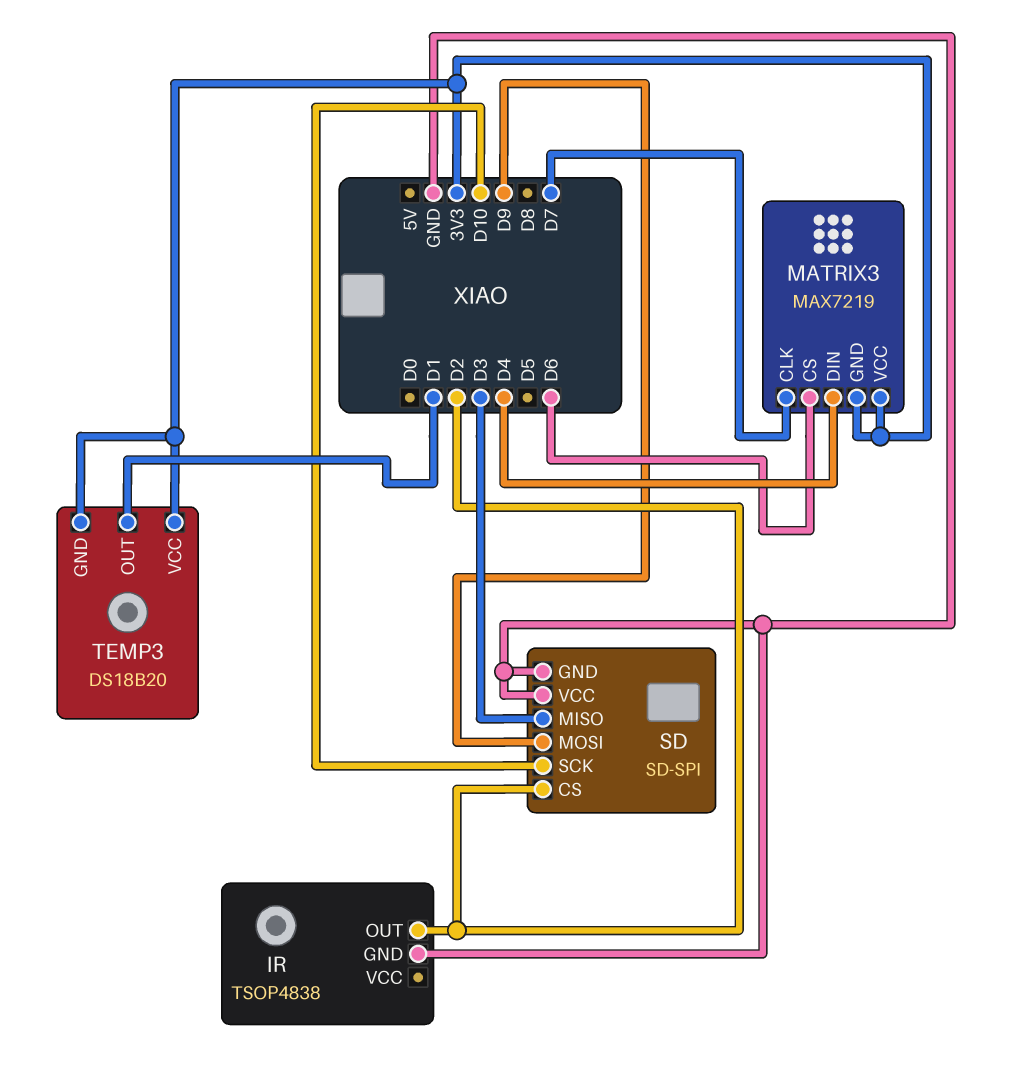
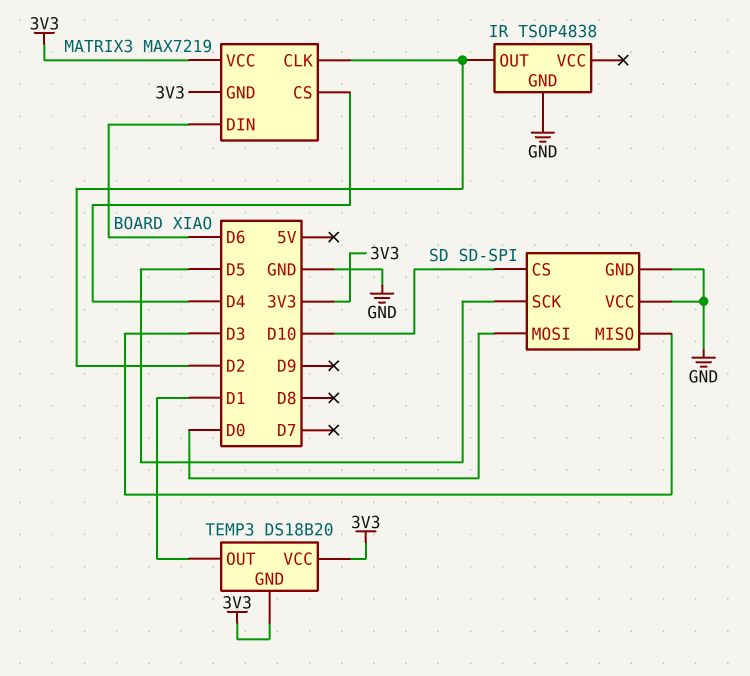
MATRIX3 pin CLK: D7 -> D2
MATRIX3 pin CS: D6 -> D4
MATRIX3 pin DIN: D4 -> D6
SD pin CS: D2 -> D10
SD pin MOSI: D9 -> D0
SD pin SCK: D10 -> D5

